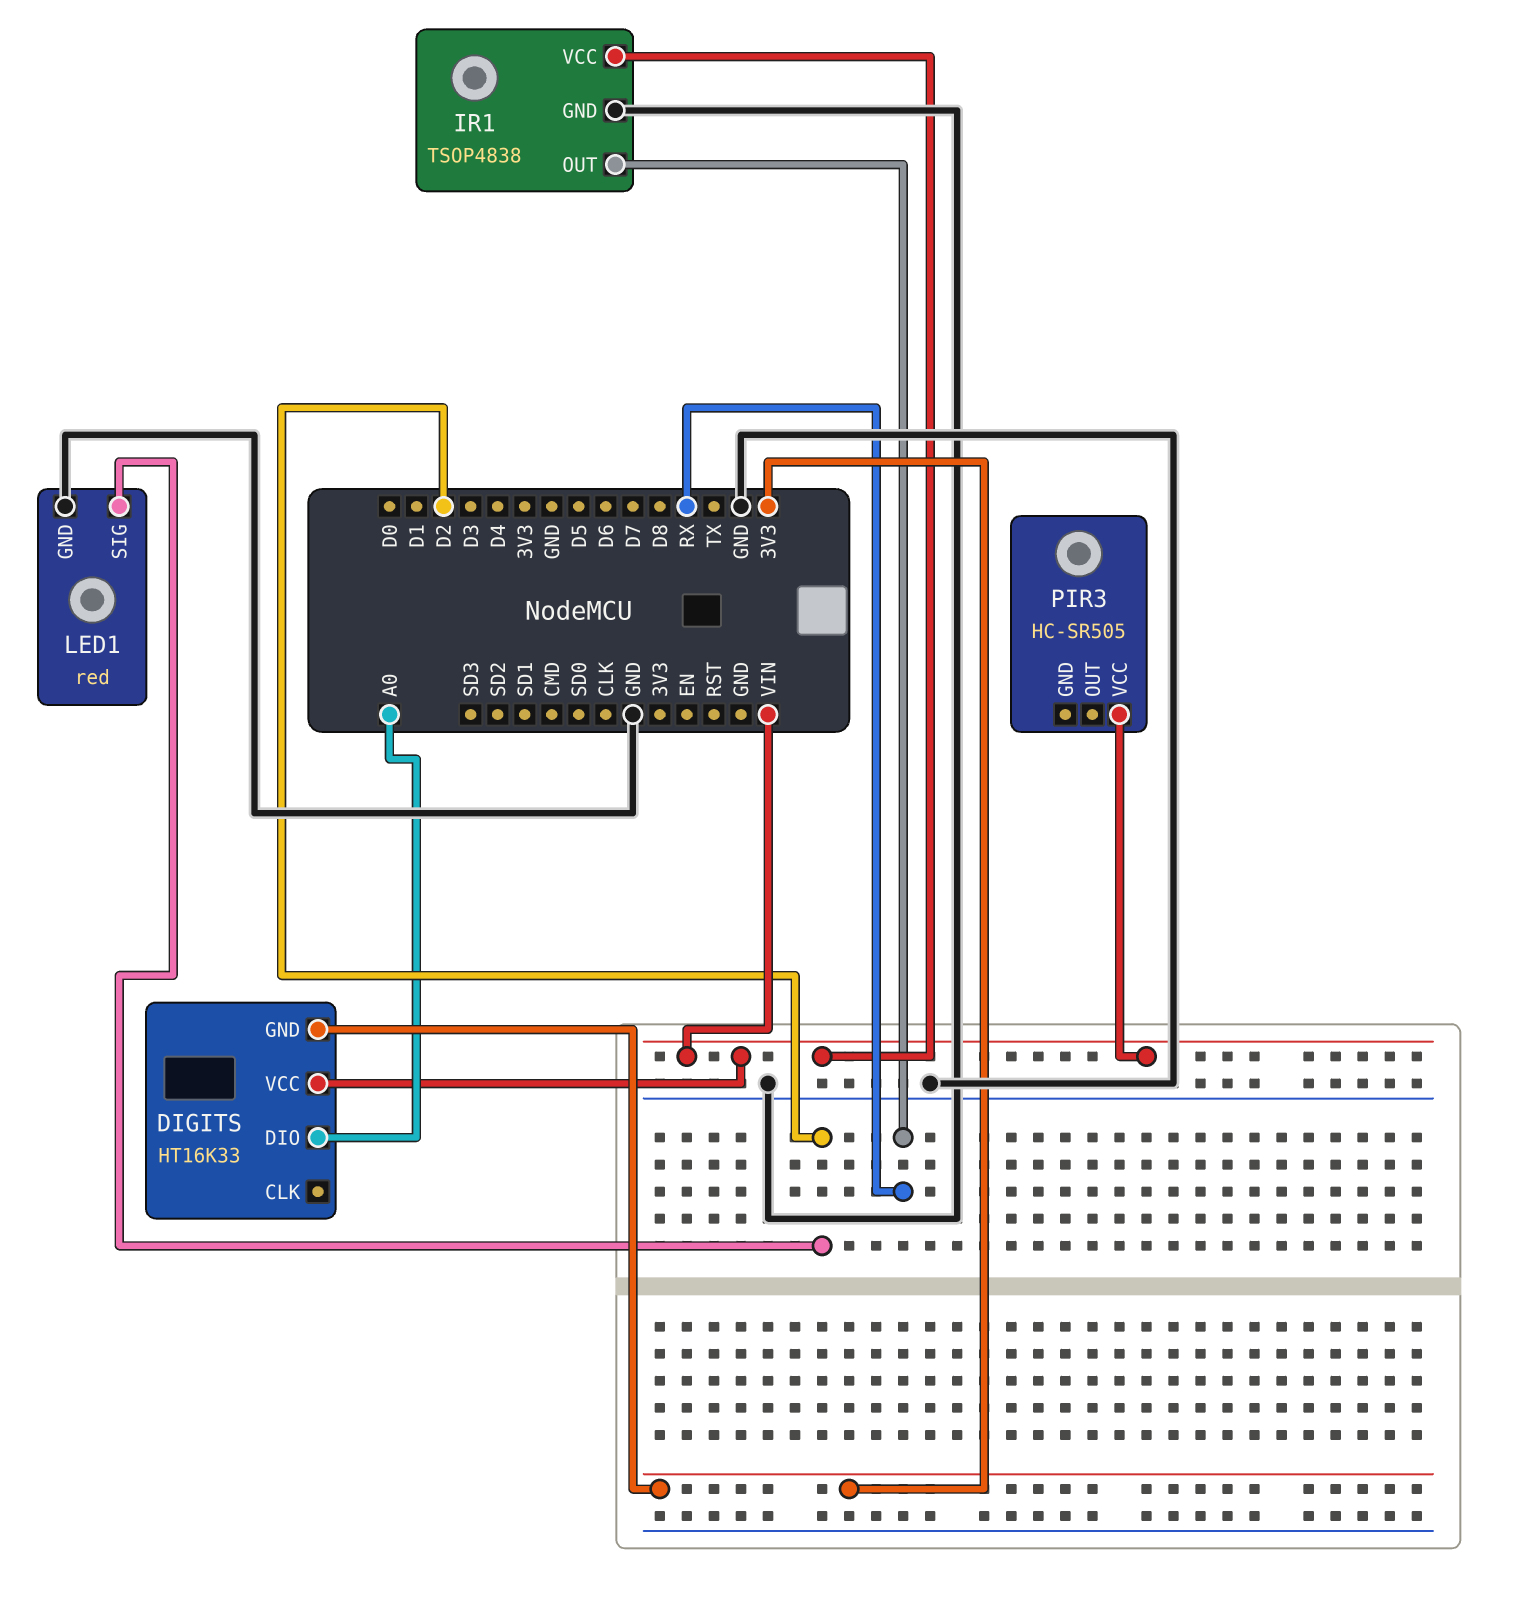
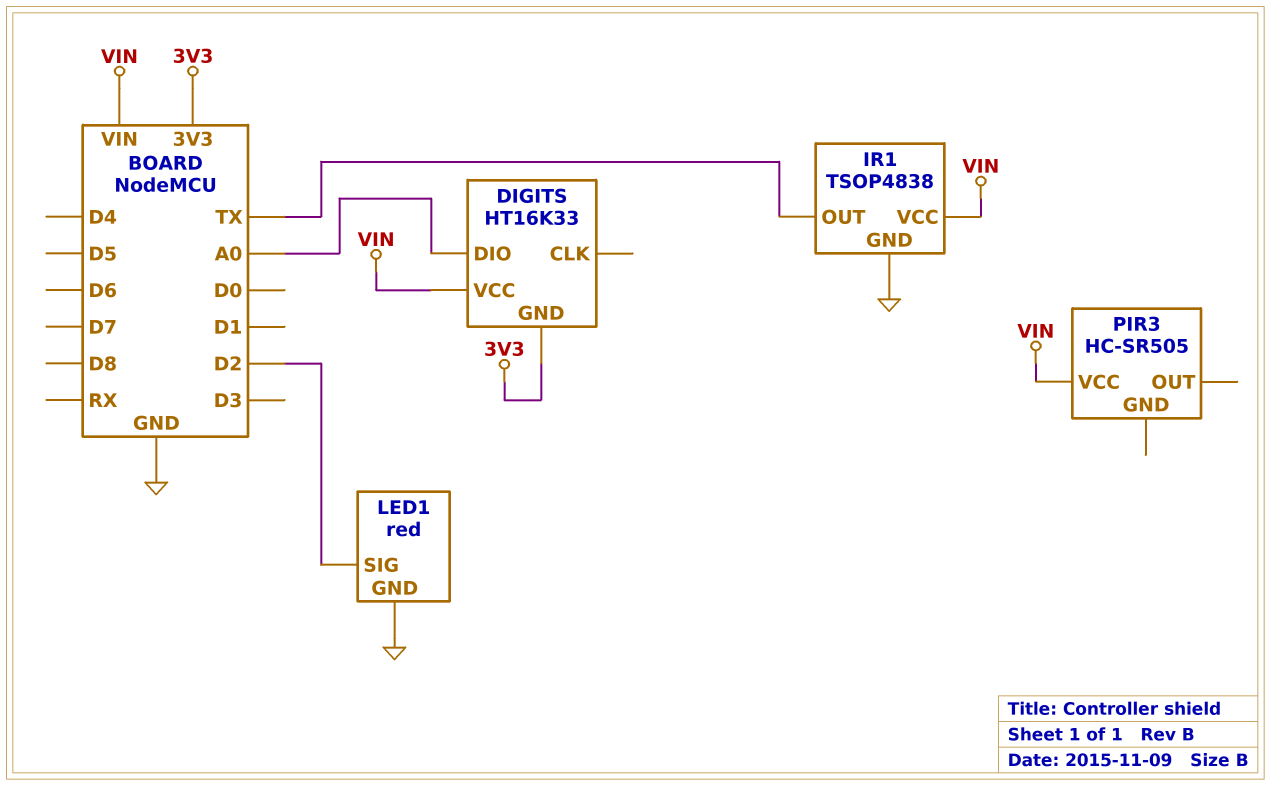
IR1 pin OUT: RX -> TX

